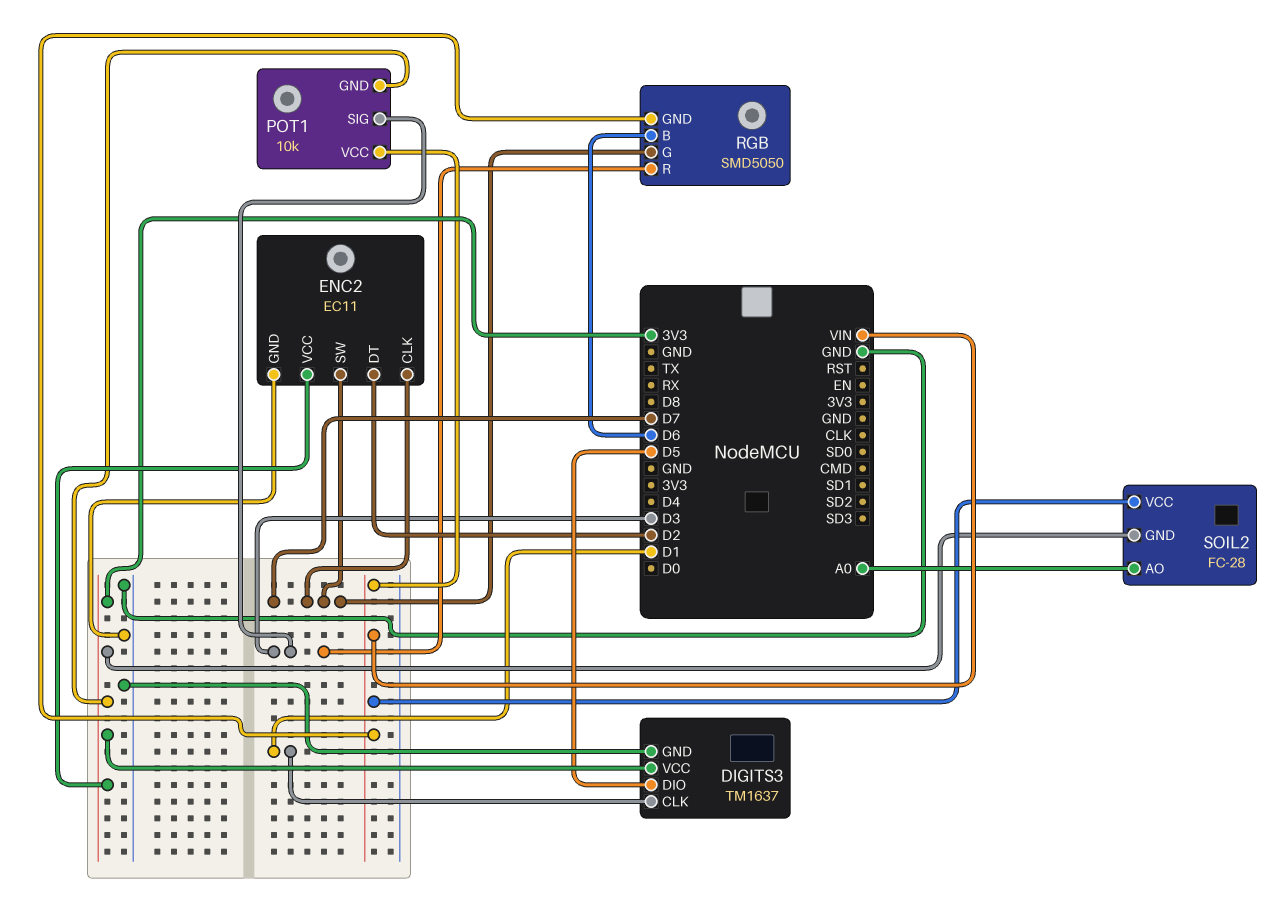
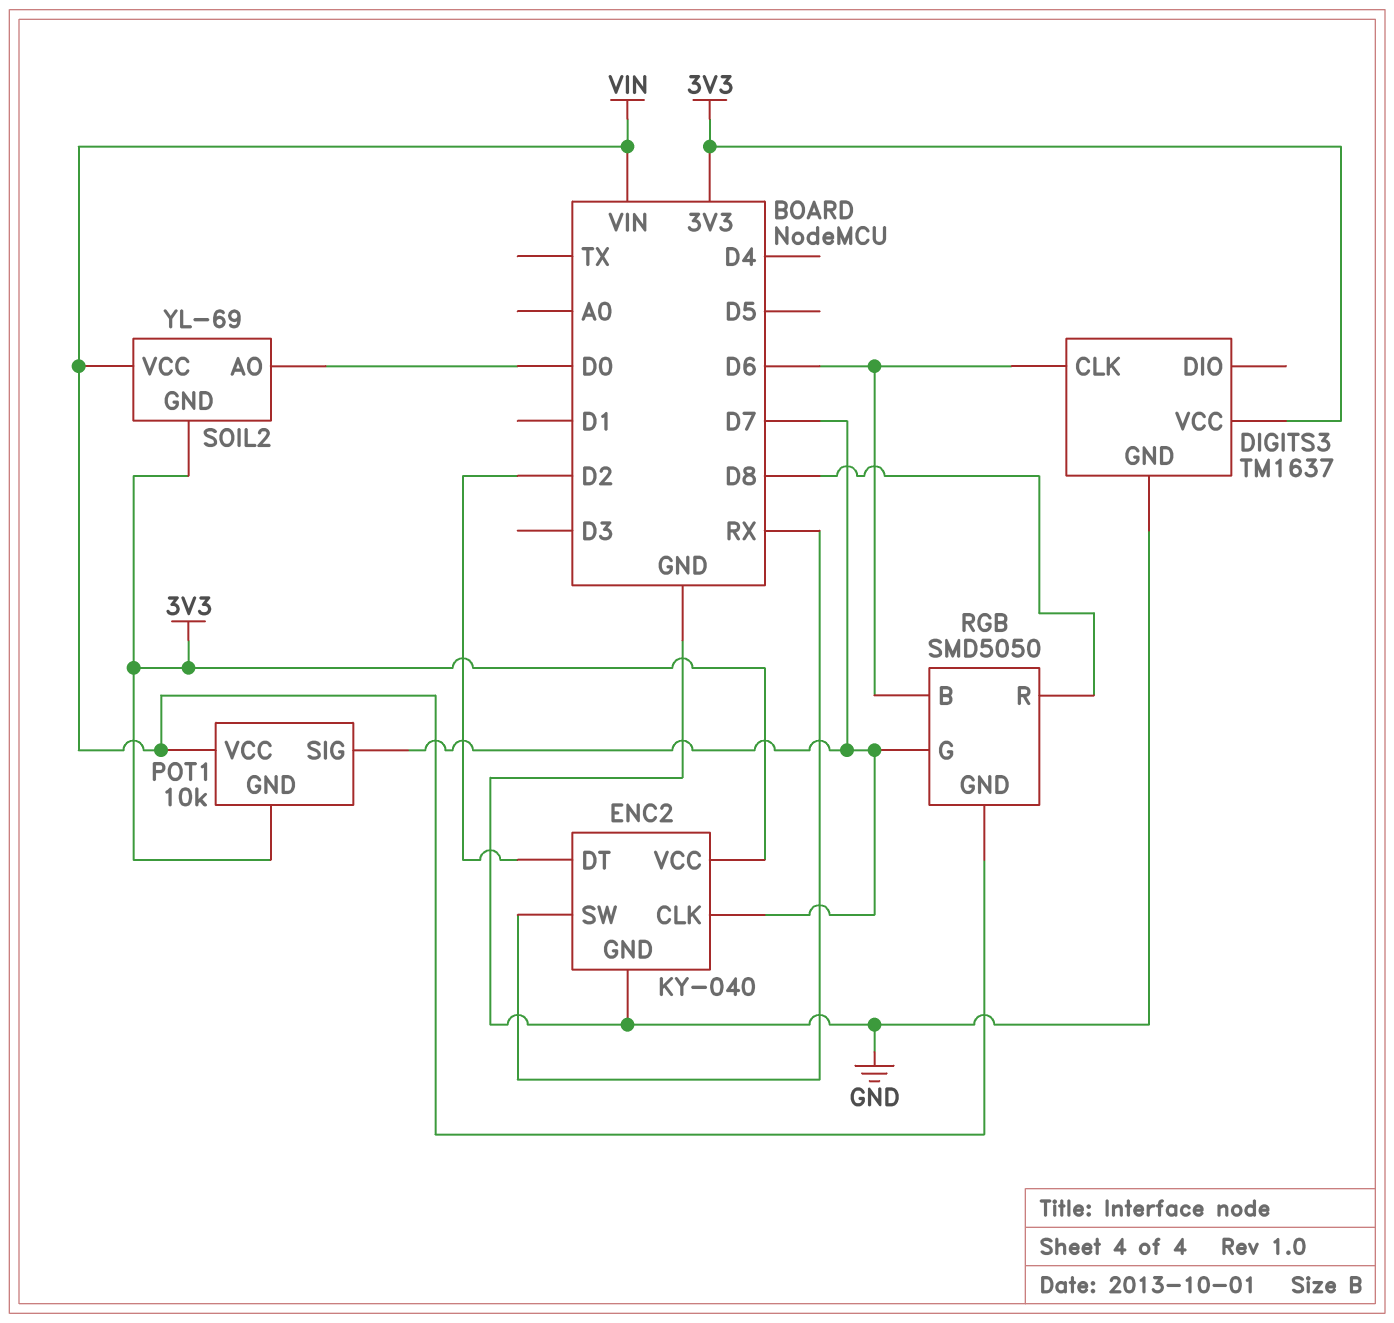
DIGITS3 pin CLK: D1 -> D6
DIGITS3 pin DIO: D5 -> none
ENC2: EC11 -> KY-040
ENC2 pin SW: D7 -> RX
POT1 pin SIG: D3 -> D7
RGB pin R: D3 -> D8
SOIL2: FC-28 -> YL-69
SOIL2 pin AO: A0 -> D0

